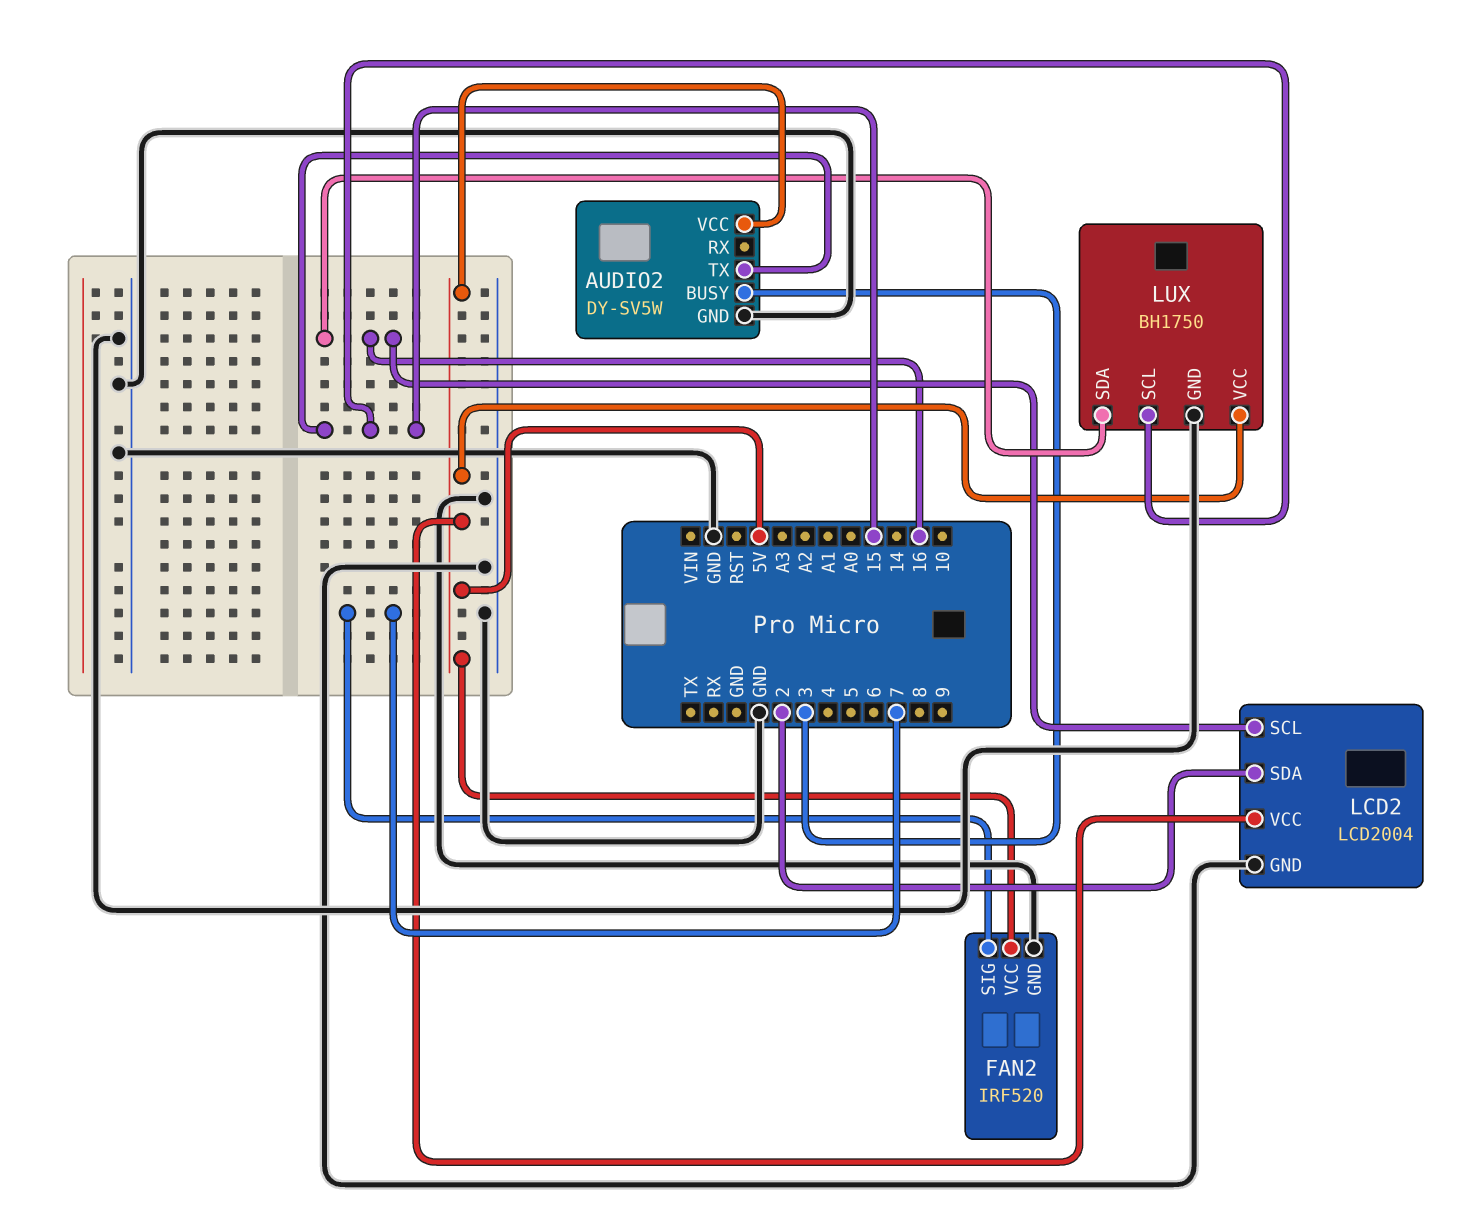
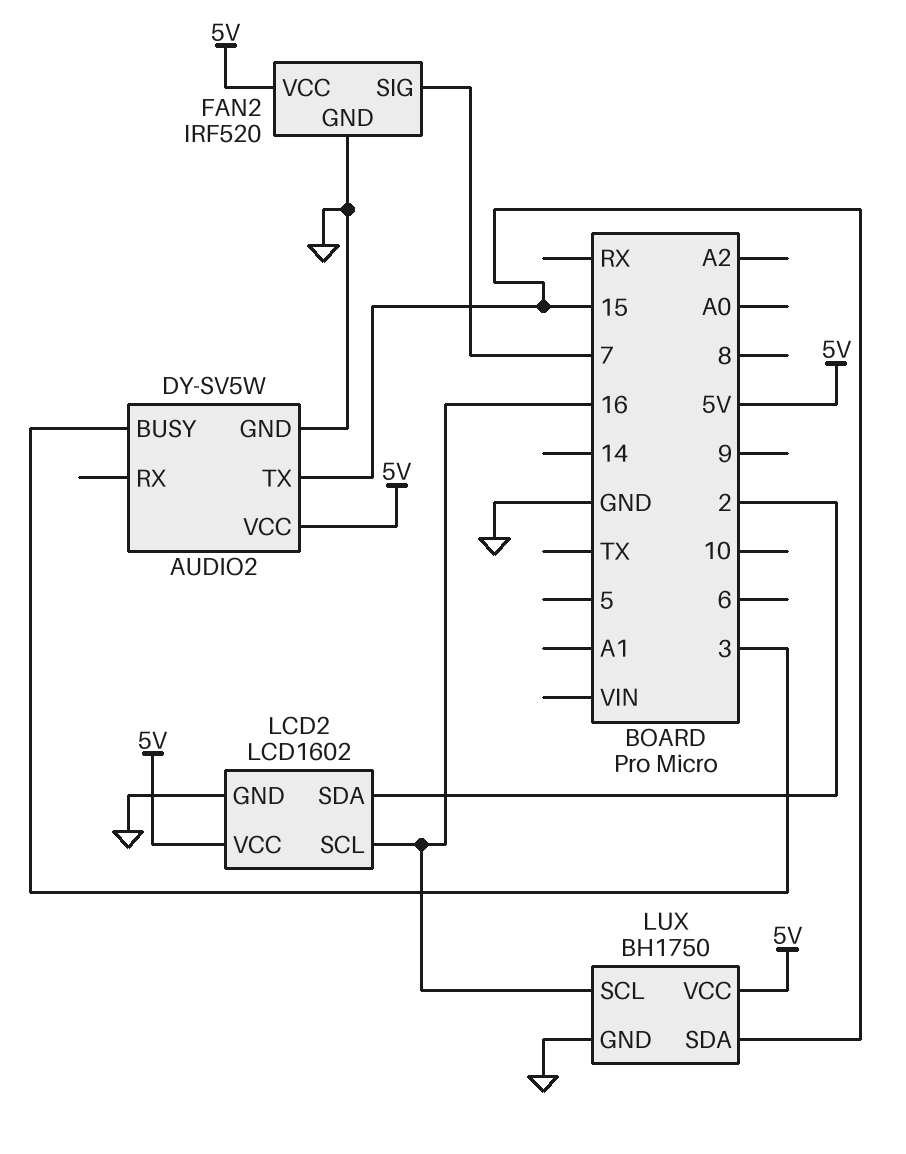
LCD2: LCD2004 -> LCD1602
LUX pin SCL: 15 -> 16
LUX pin SDA: 16 -> 15

